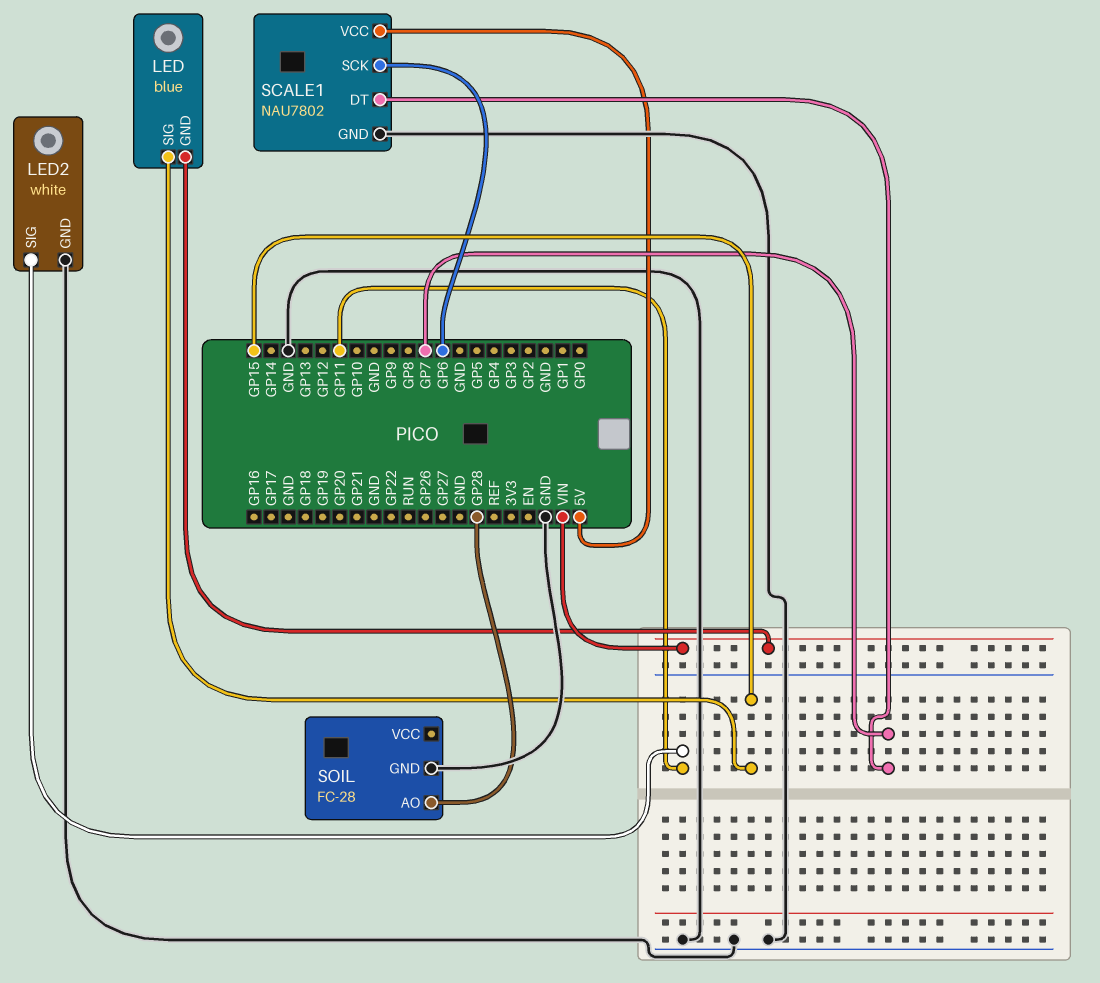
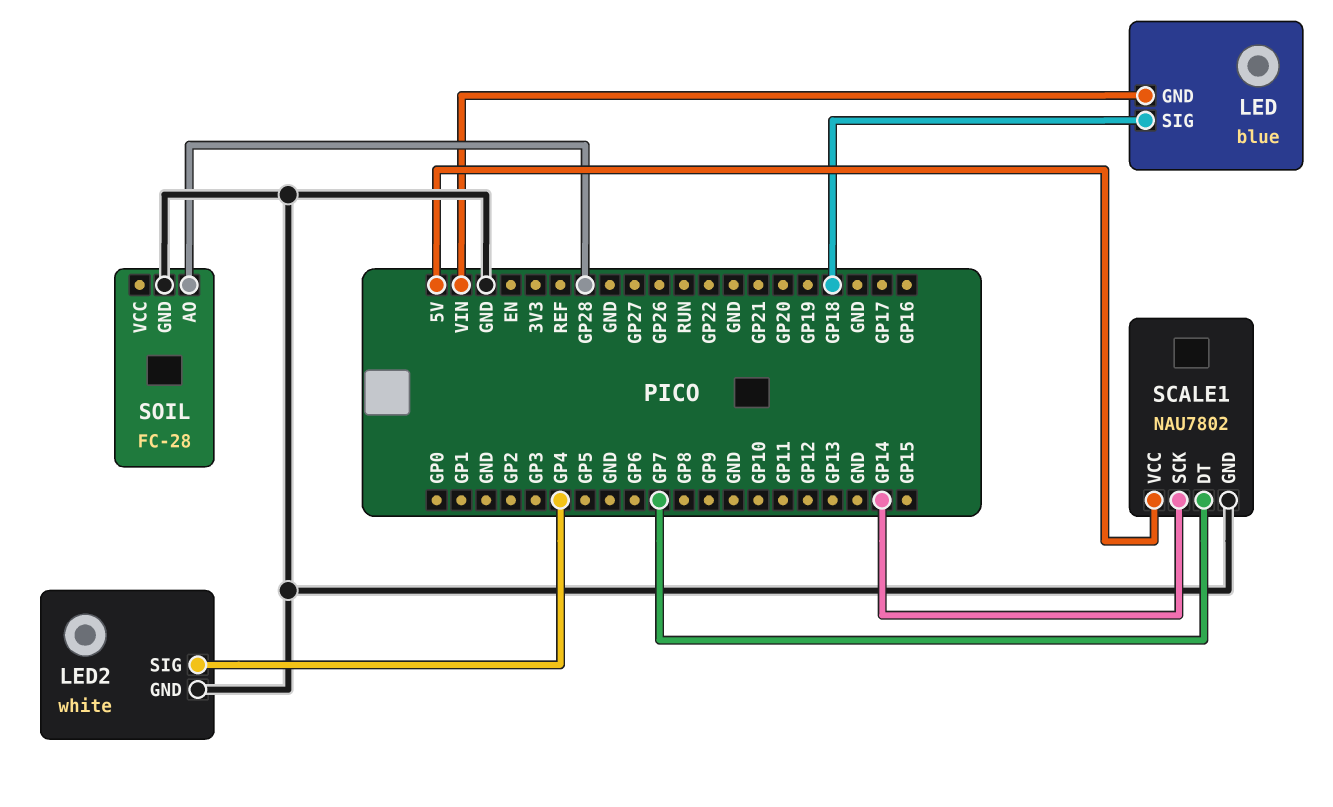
LED pin SIG: GP15 -> GP18
LED2 pin SIG: GP11 -> GP4
SCALE1 pin SCK: GP6 -> GP14

